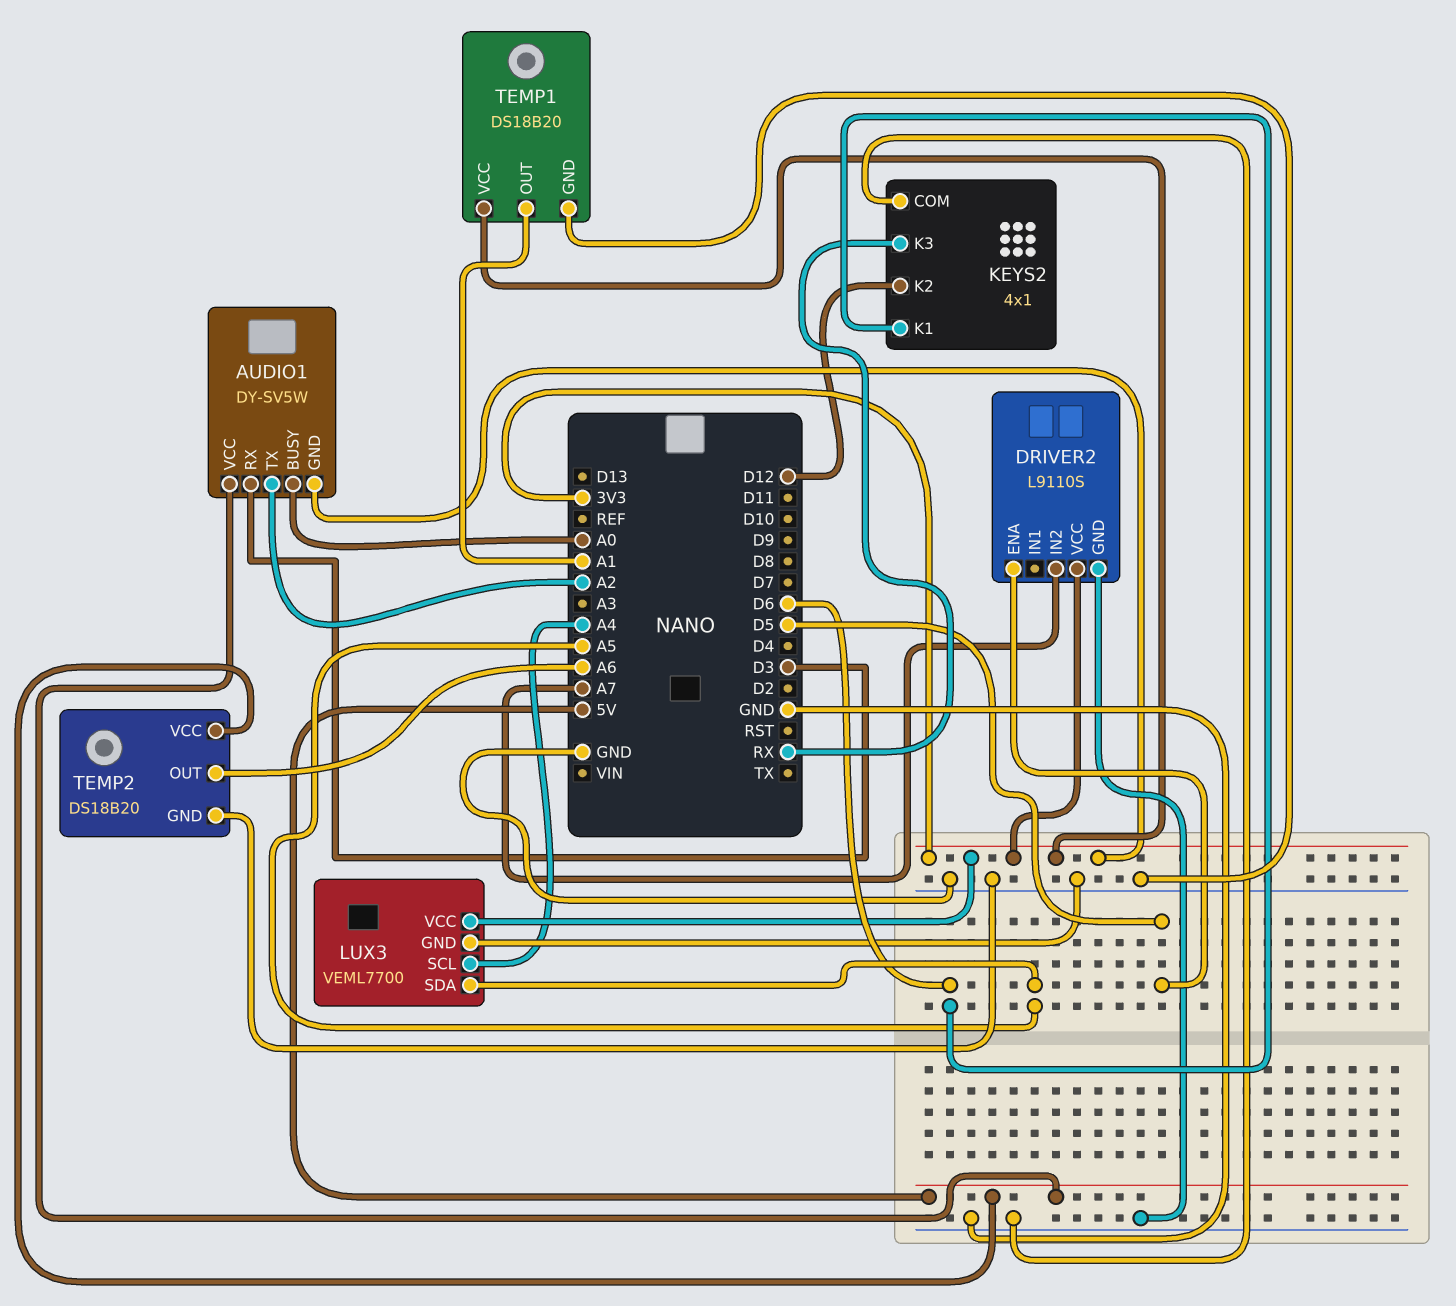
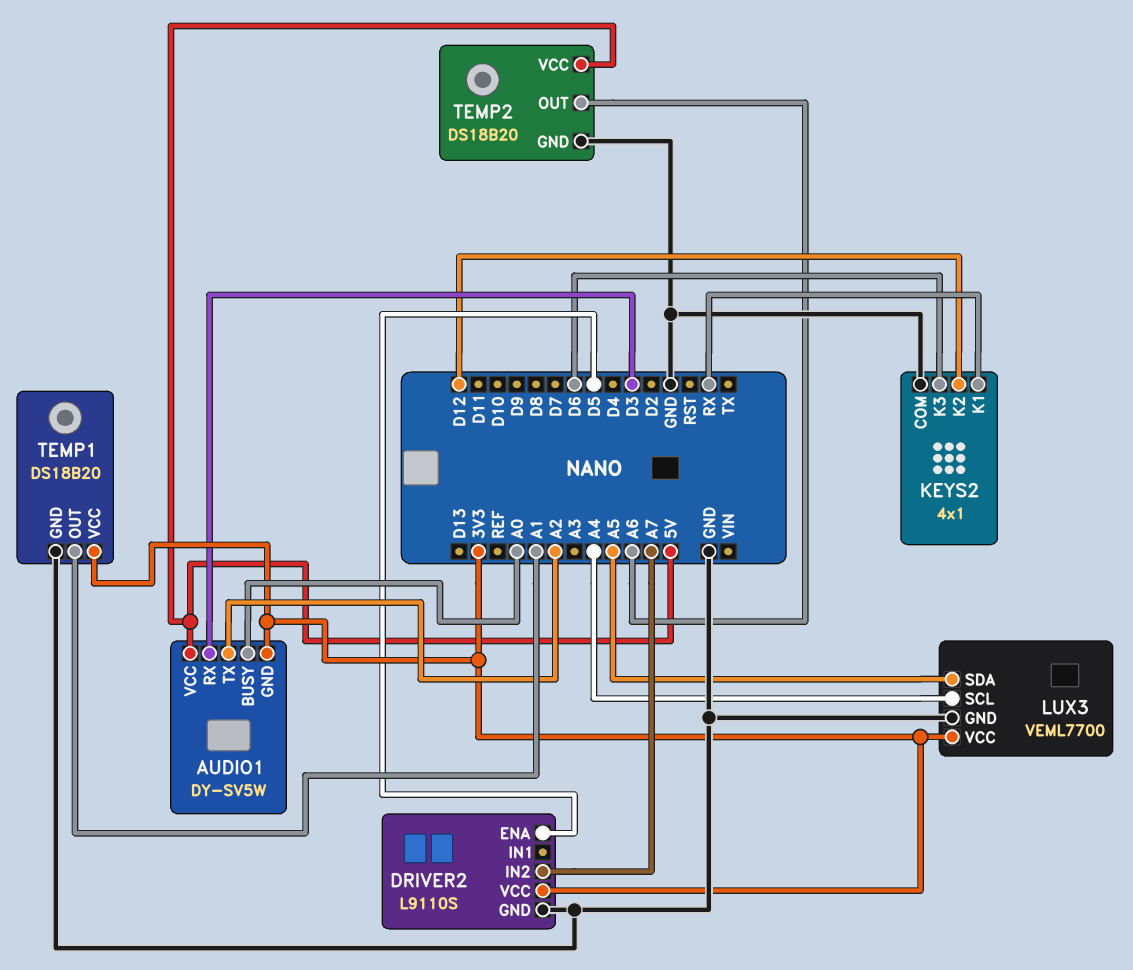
KEYS2 pin K1: D6 -> RX
KEYS2 pin K3: RX -> D6

